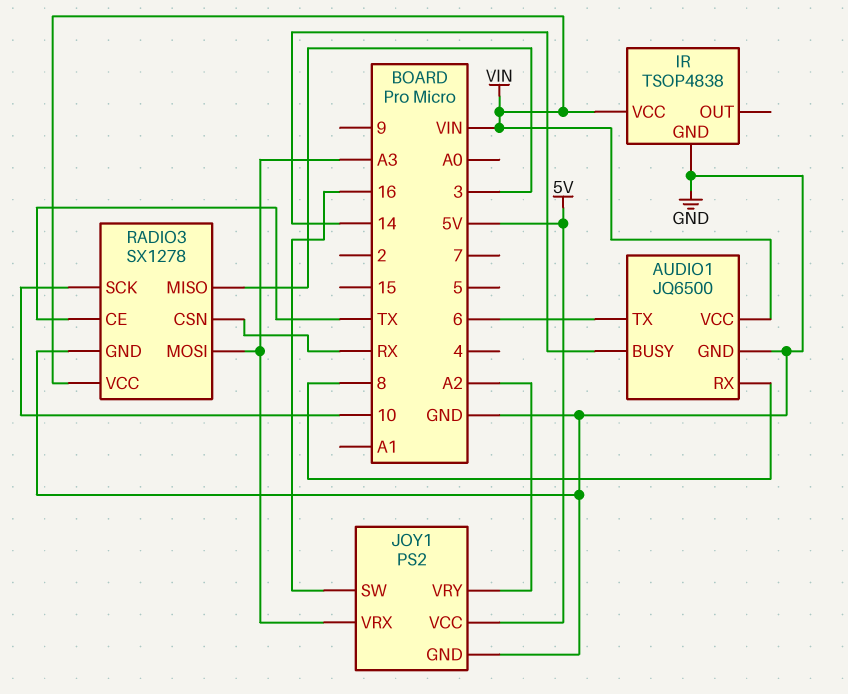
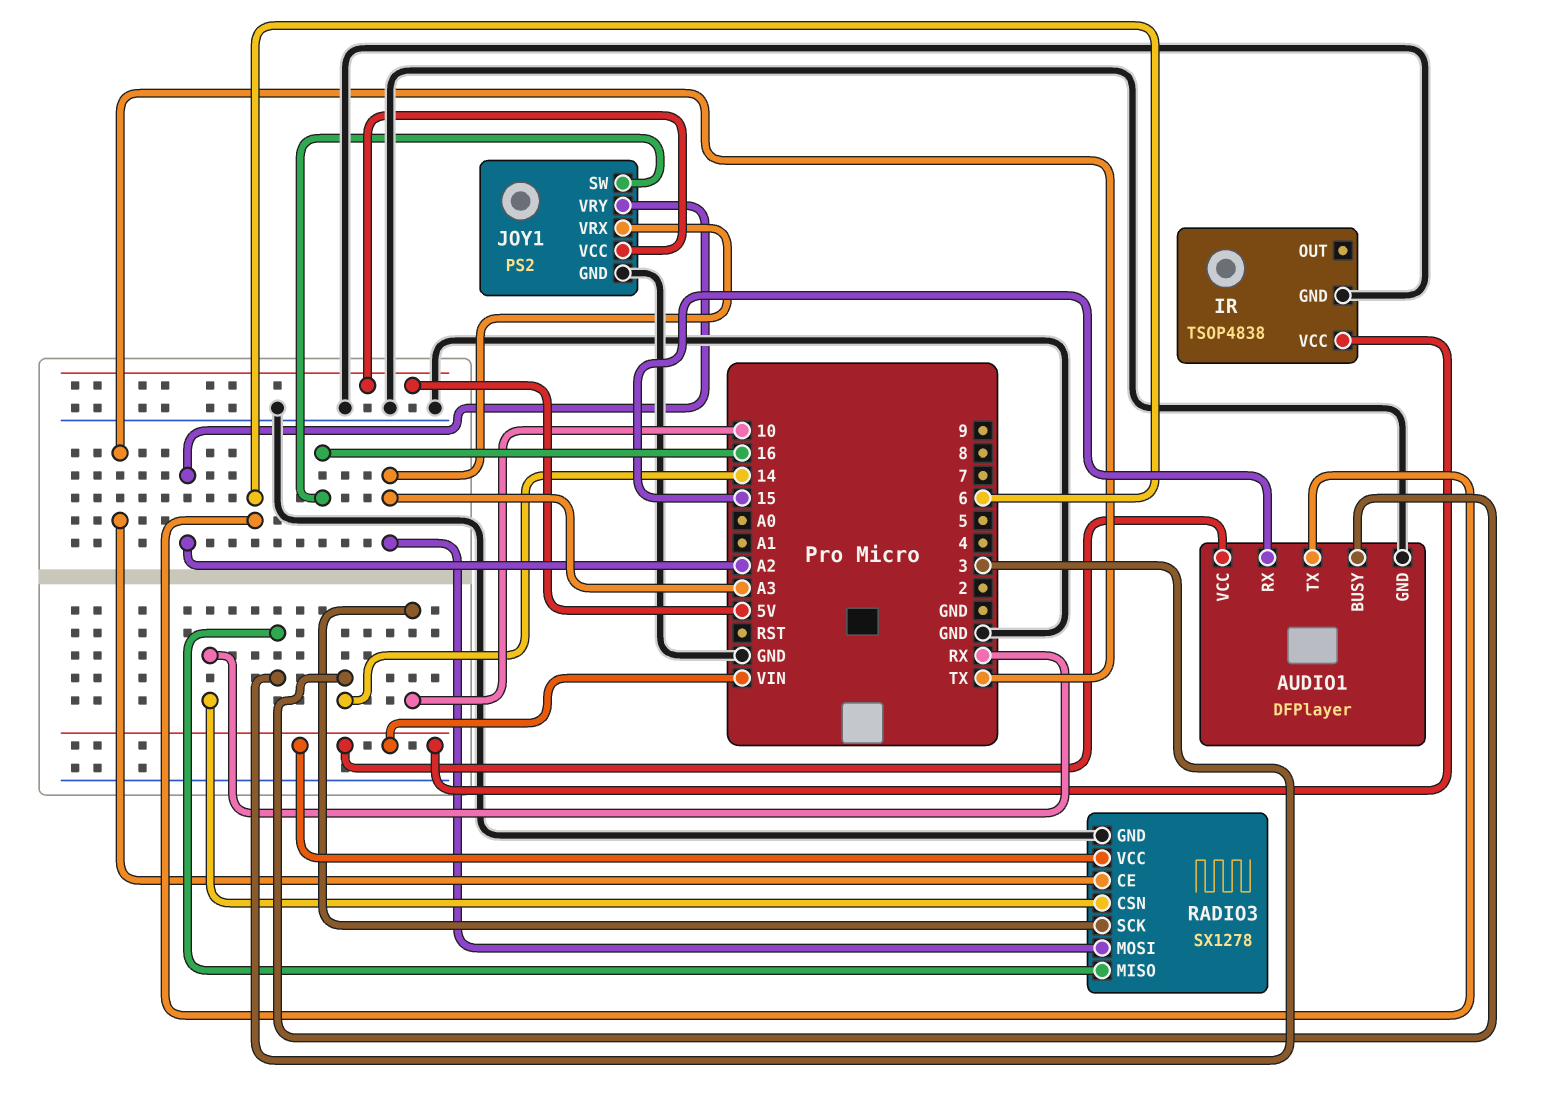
AUDIO1: JQ6500 -> DFPlayer
AUDIO1 pin RX: 8 -> 15

